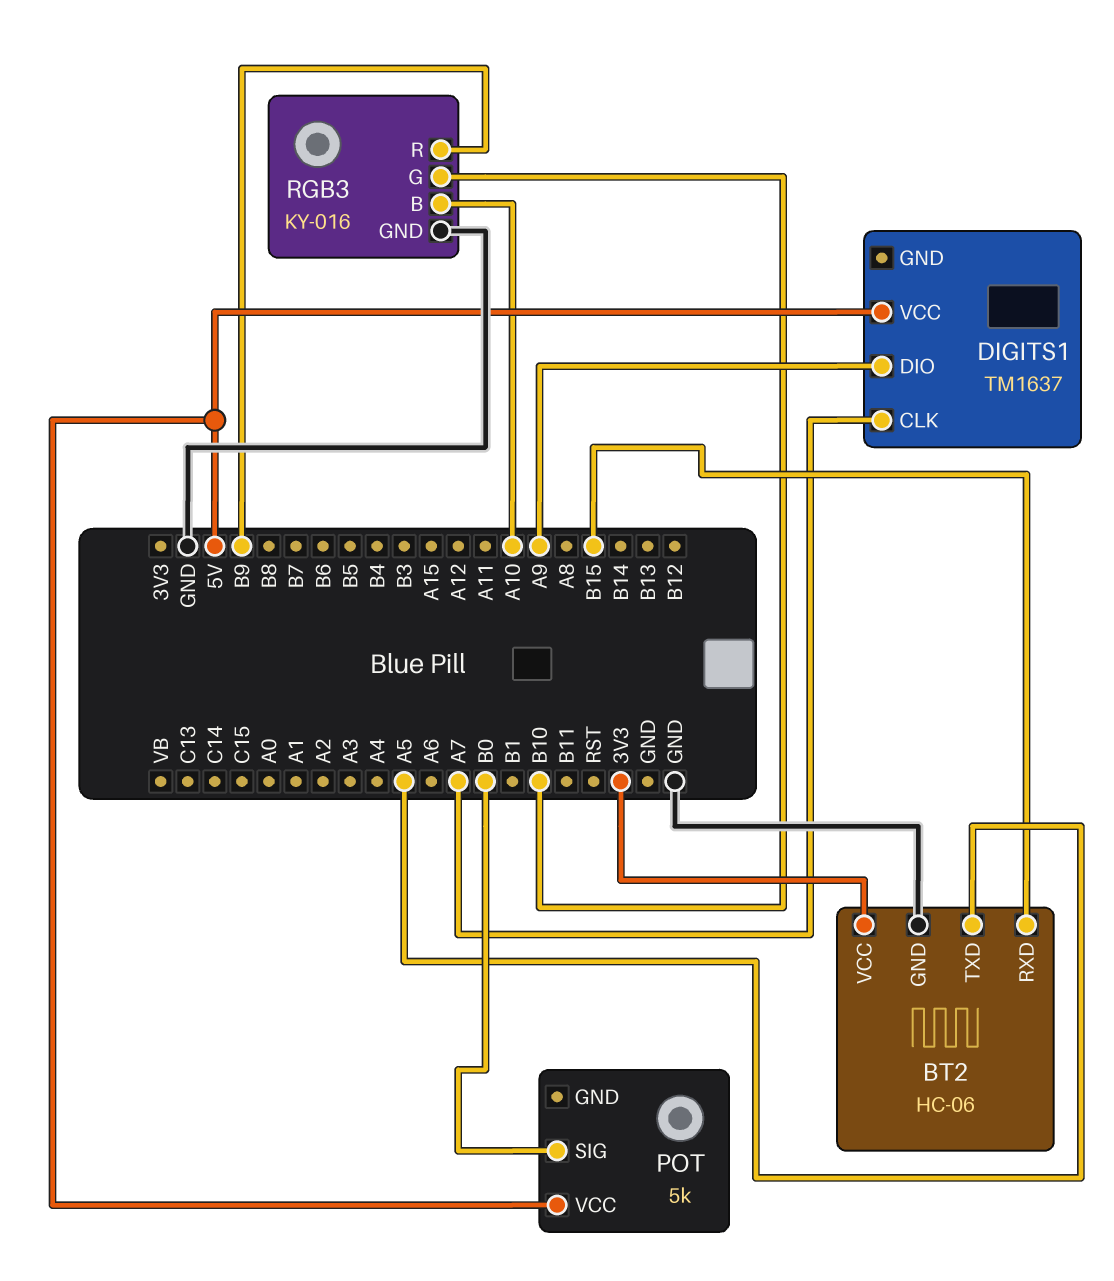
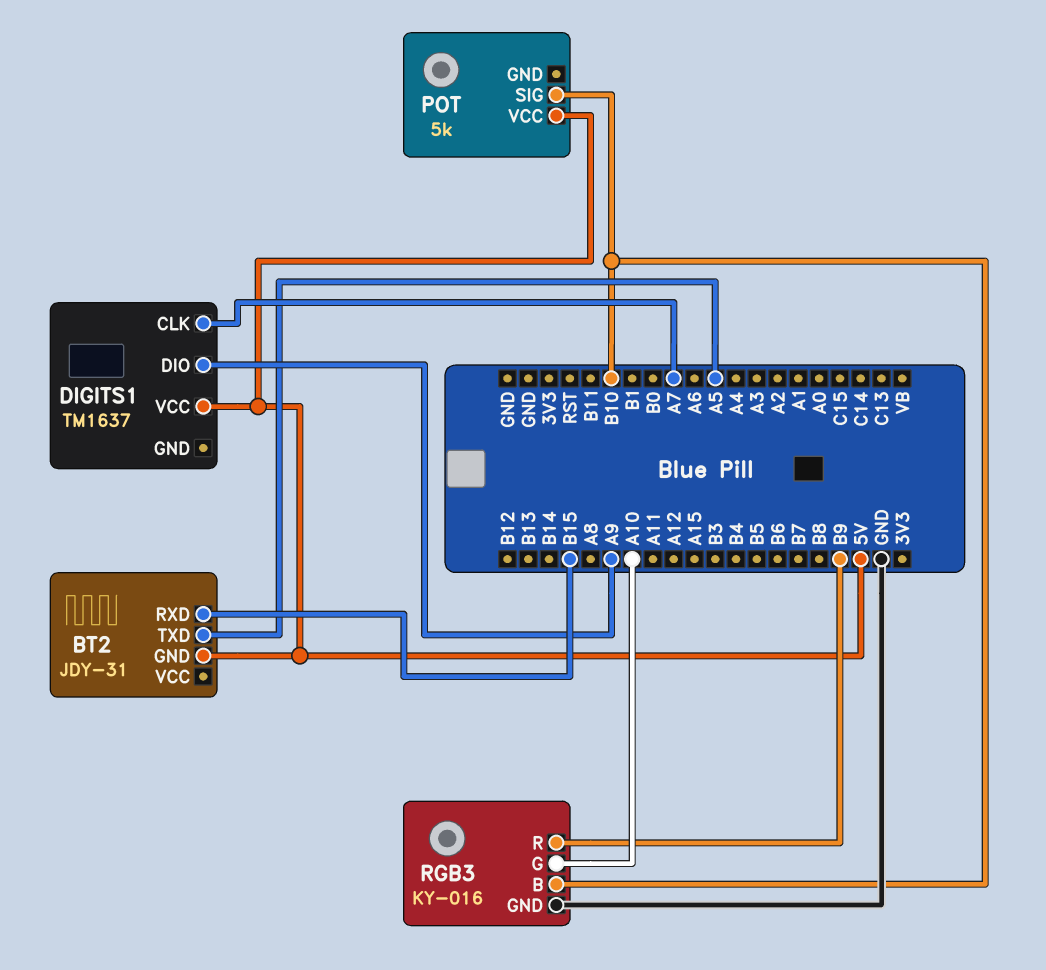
BT2: HC-06 -> JDY-31
BT2 pin GND: GND -> 5V
BT2 pin VCC: 3V3 -> none
POT pin SIG: B0 -> B10
RGB3 pin B: A10 -> B10
RGB3 pin G: B10 -> A10

